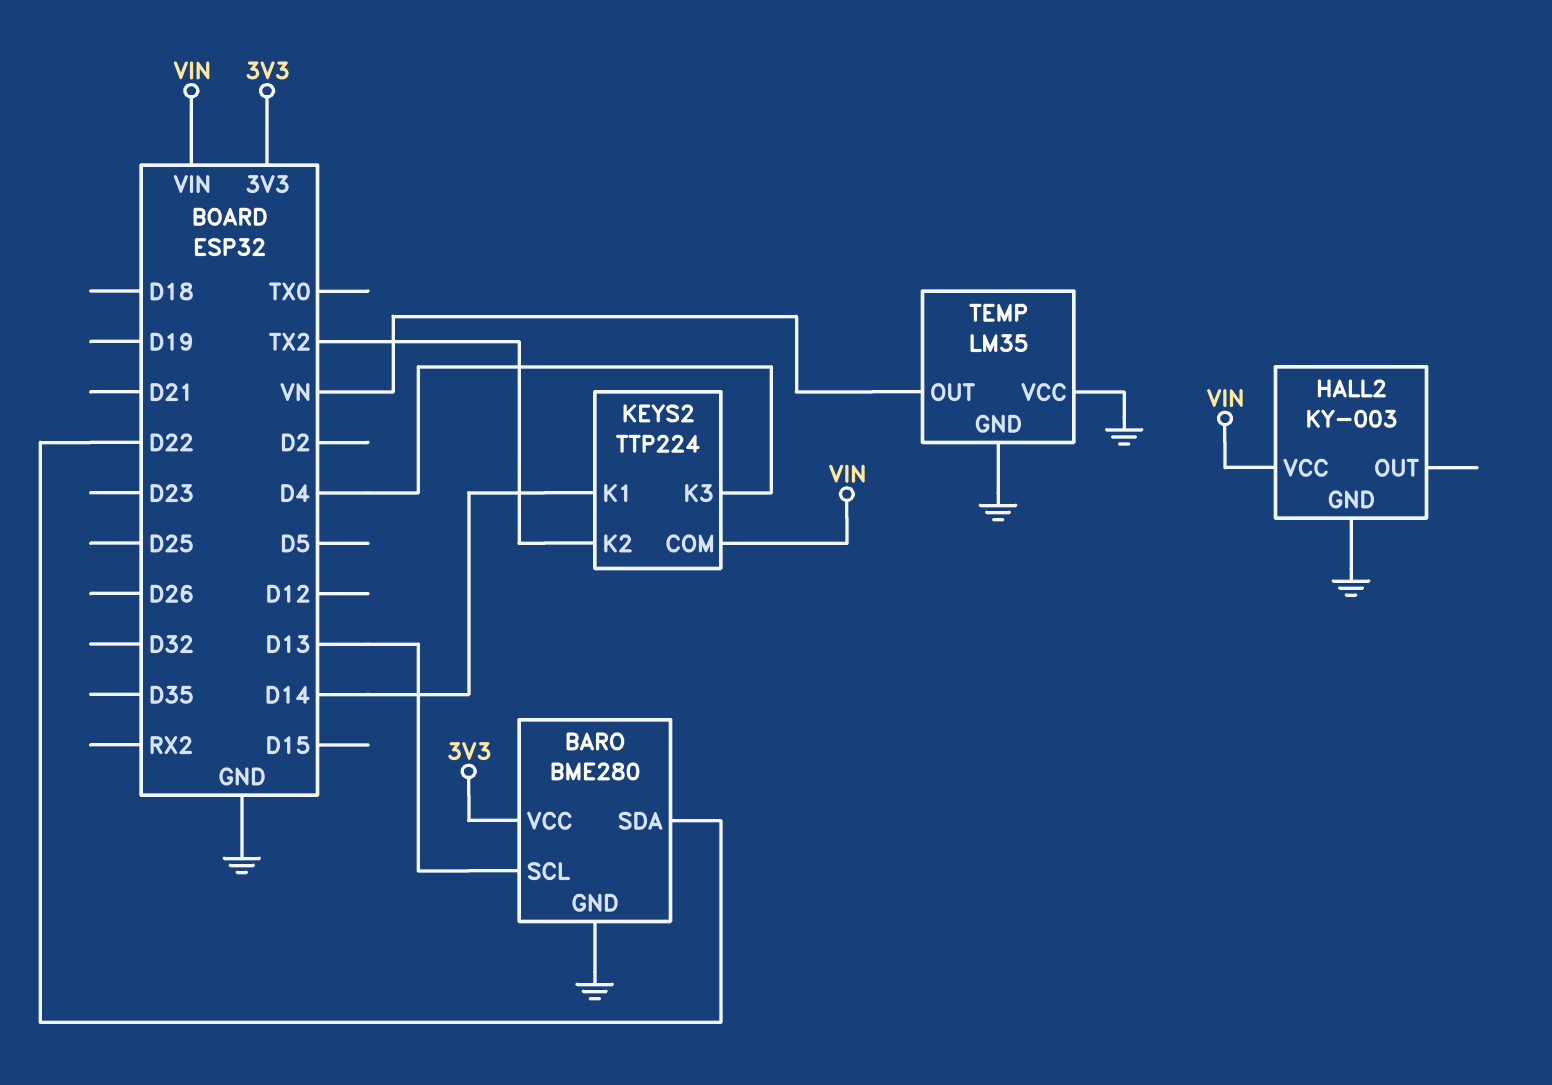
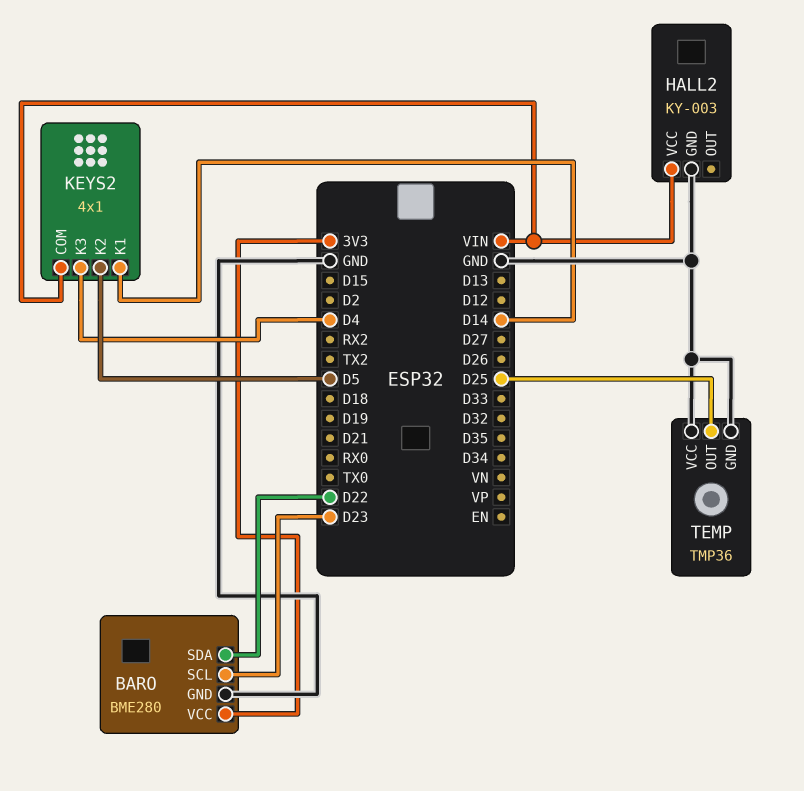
BARO pin SCL: D13 -> D23
KEYS2: TTP224 -> 4x1
KEYS2 pin K2: TX2 -> D5
TEMP: LM35 -> TMP36
TEMP pin OUT: VN -> D25

